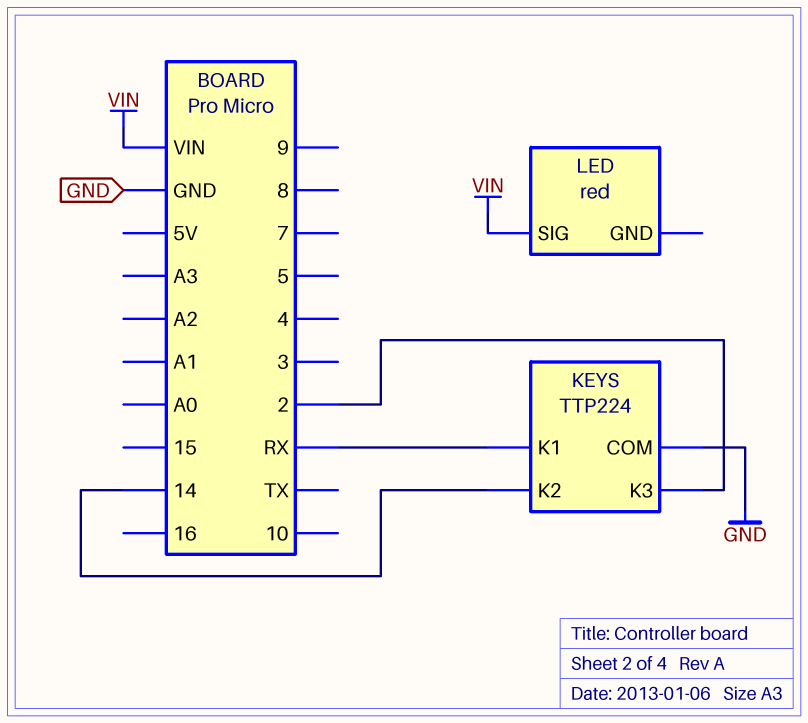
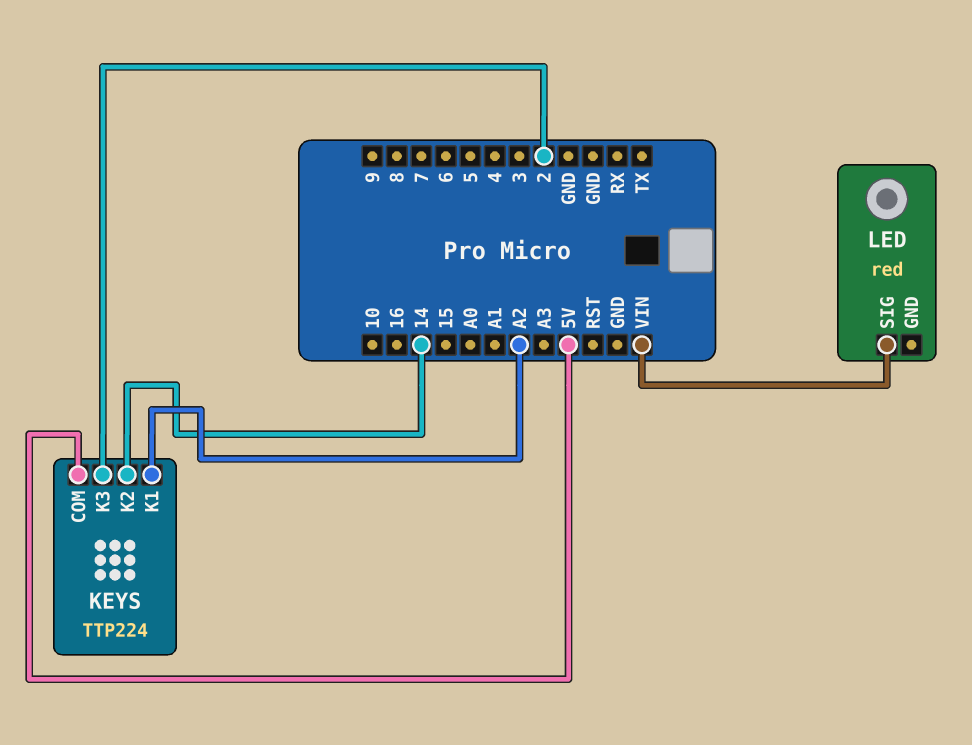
KEYS pin COM: GND -> 5V
KEYS pin K1: RX -> A2

